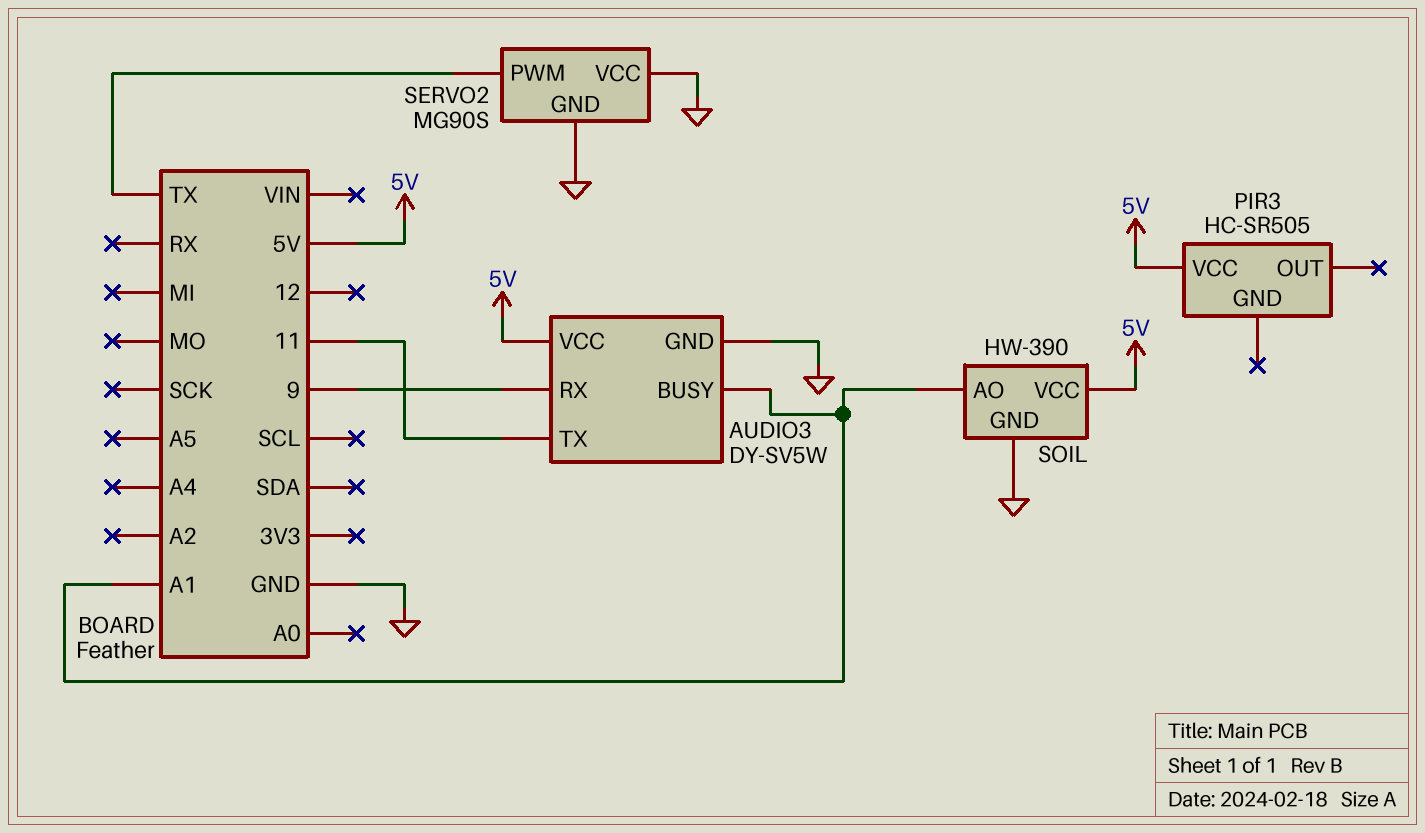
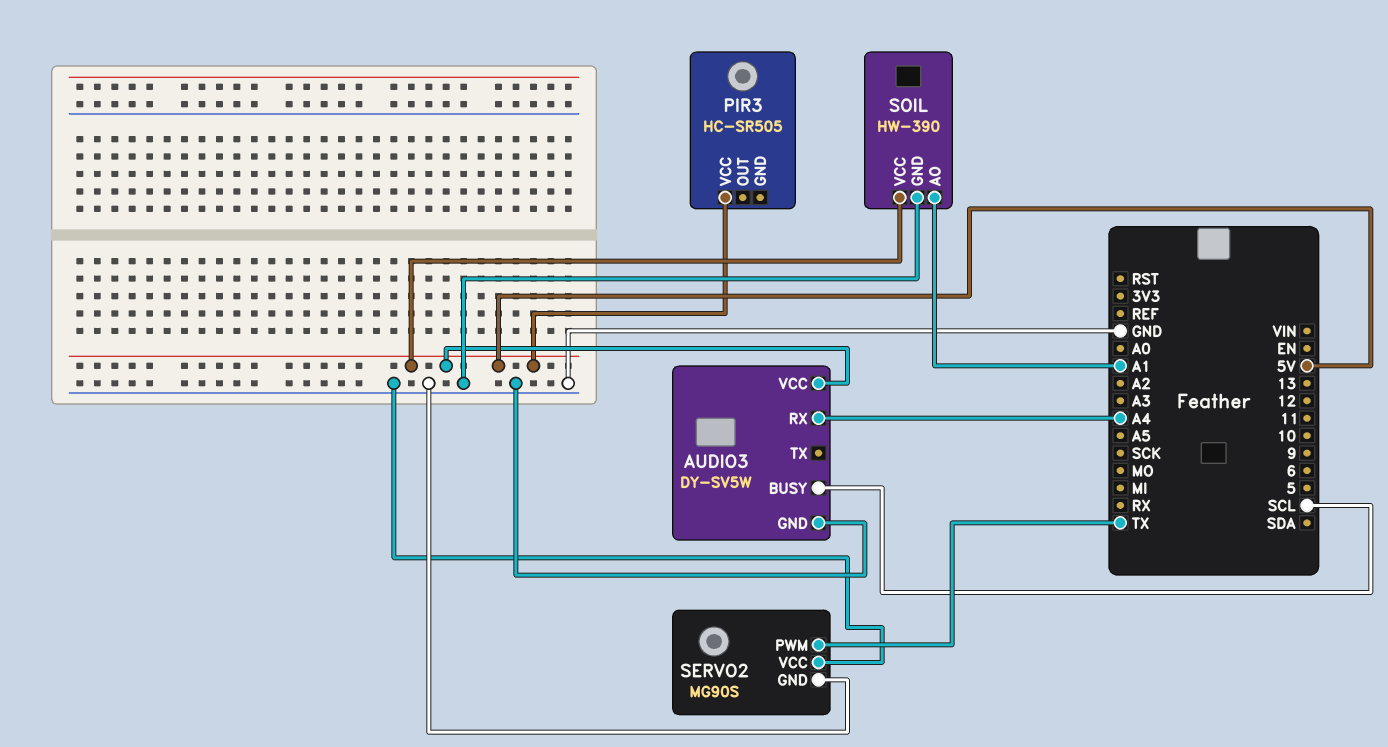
AUDIO3 pin BUSY: A1 -> SCL
AUDIO3 pin RX: 9 -> A4
AUDIO3 pin TX: 11 -> none

